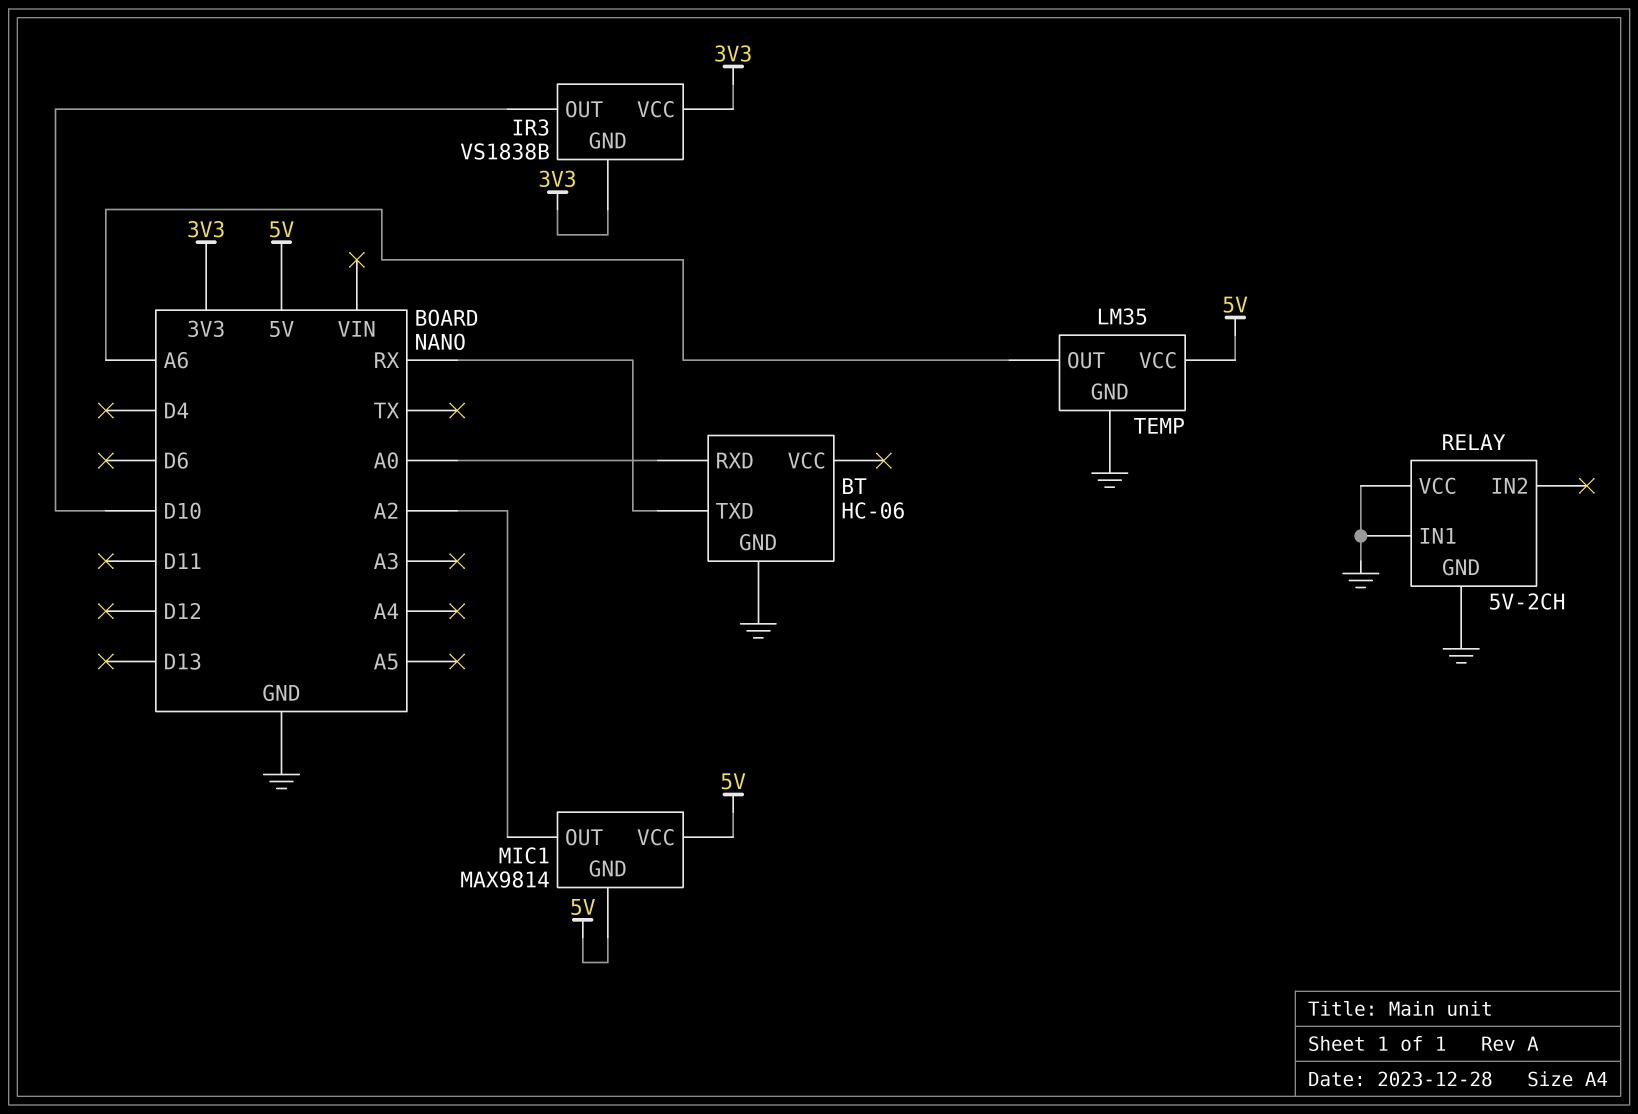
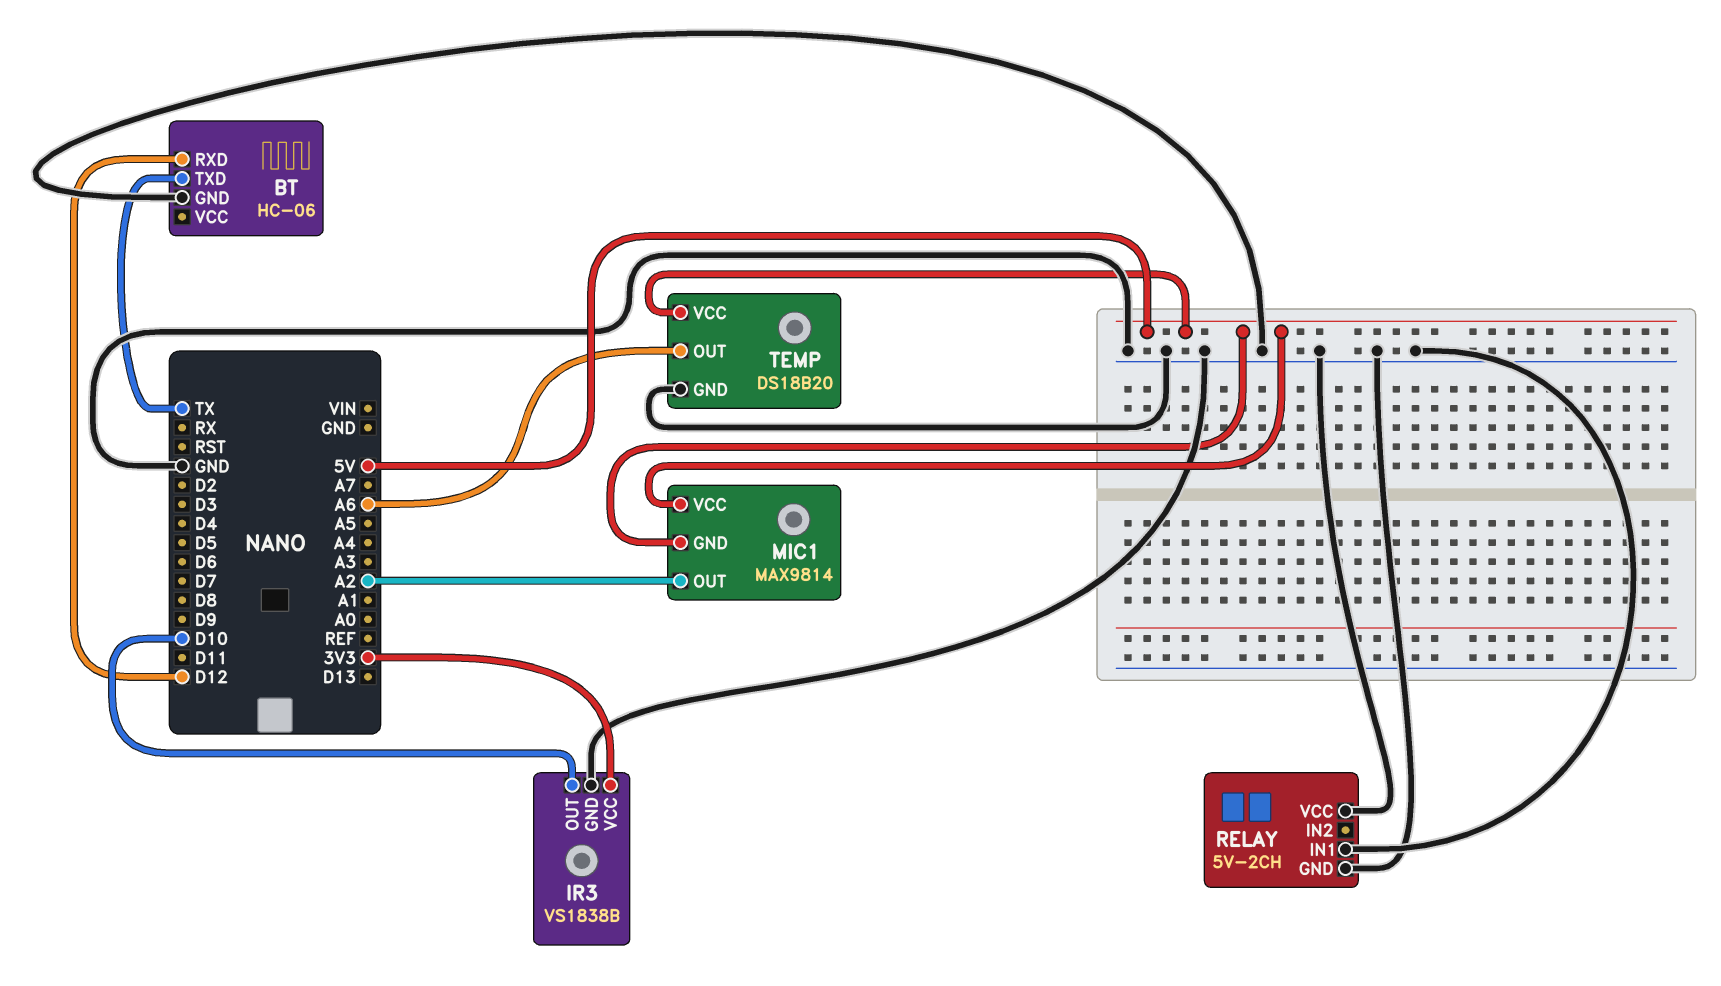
BT pin RXD: A0 -> D12
BT pin TXD: RX -> TX
IR3 pin GND: 3V3 -> GND
TEMP: LM35 -> DS18B20

